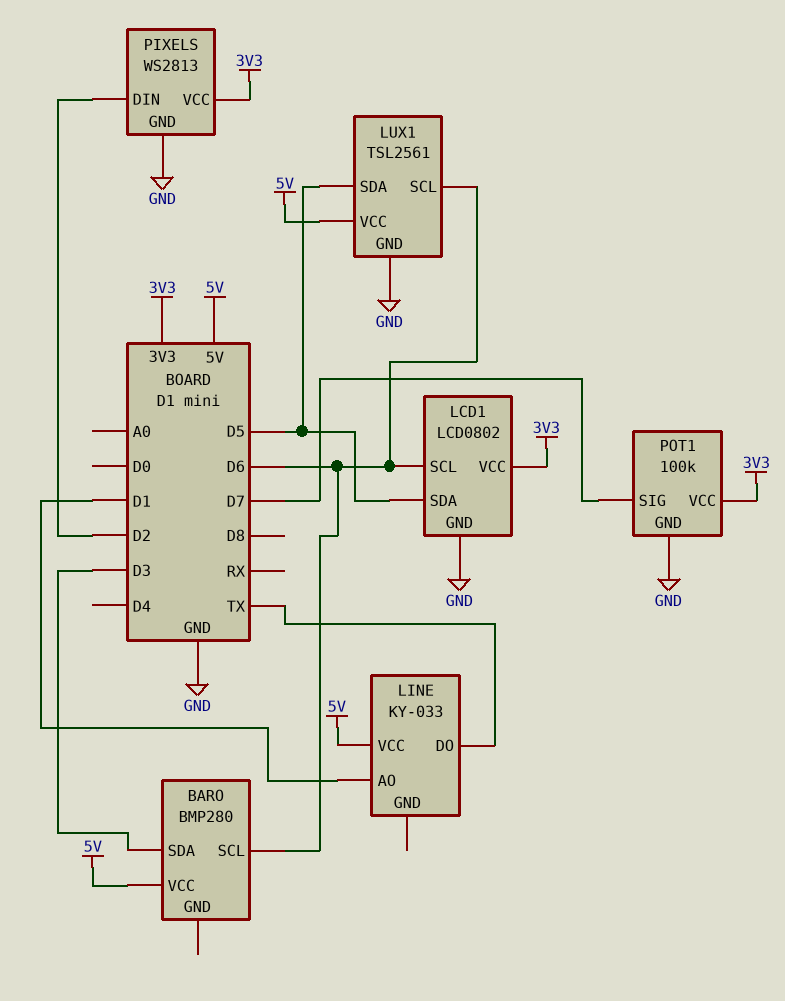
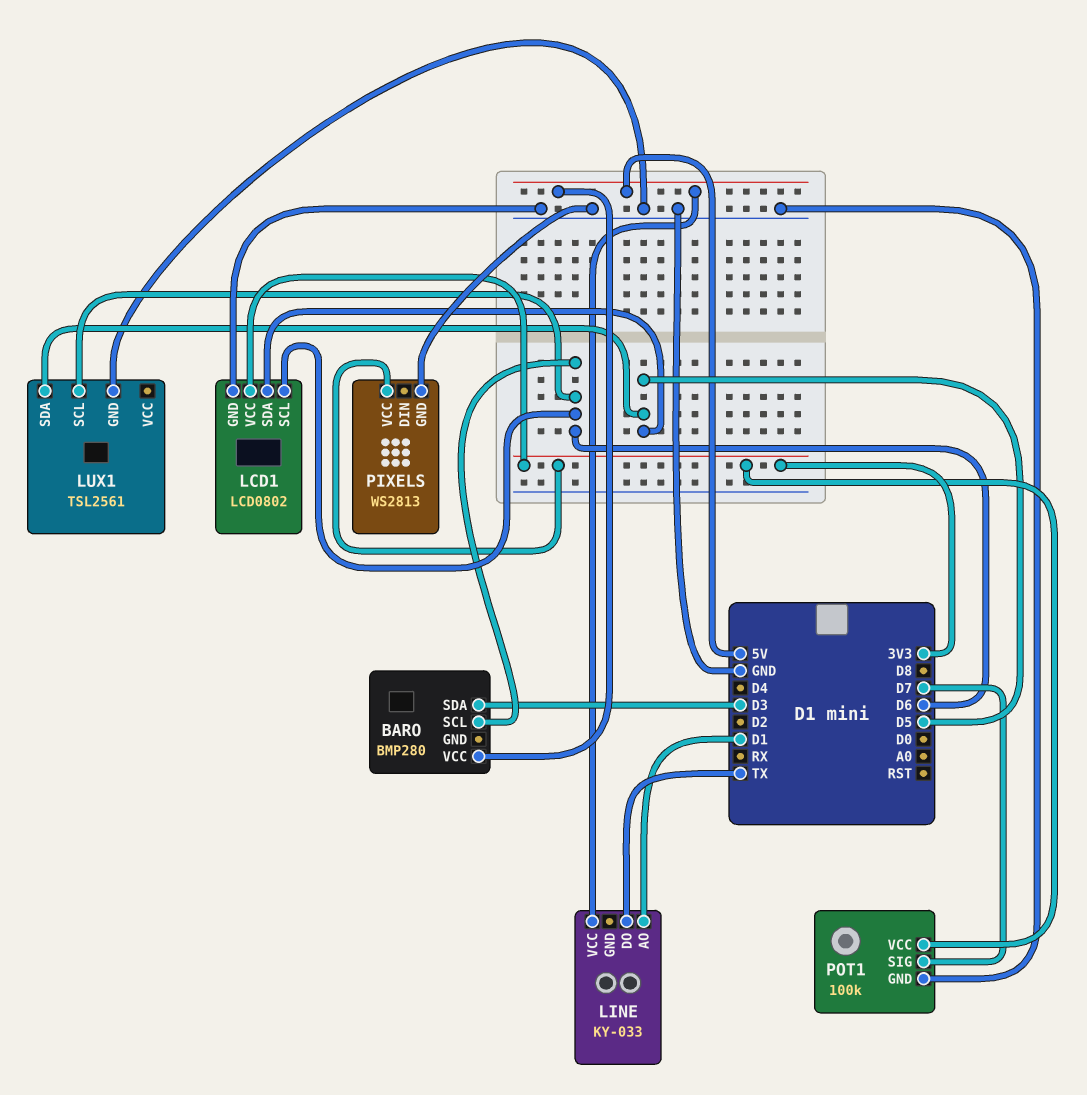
LUX1 pin VCC: 5V -> none
PIXELS pin DIN: D2 -> none

